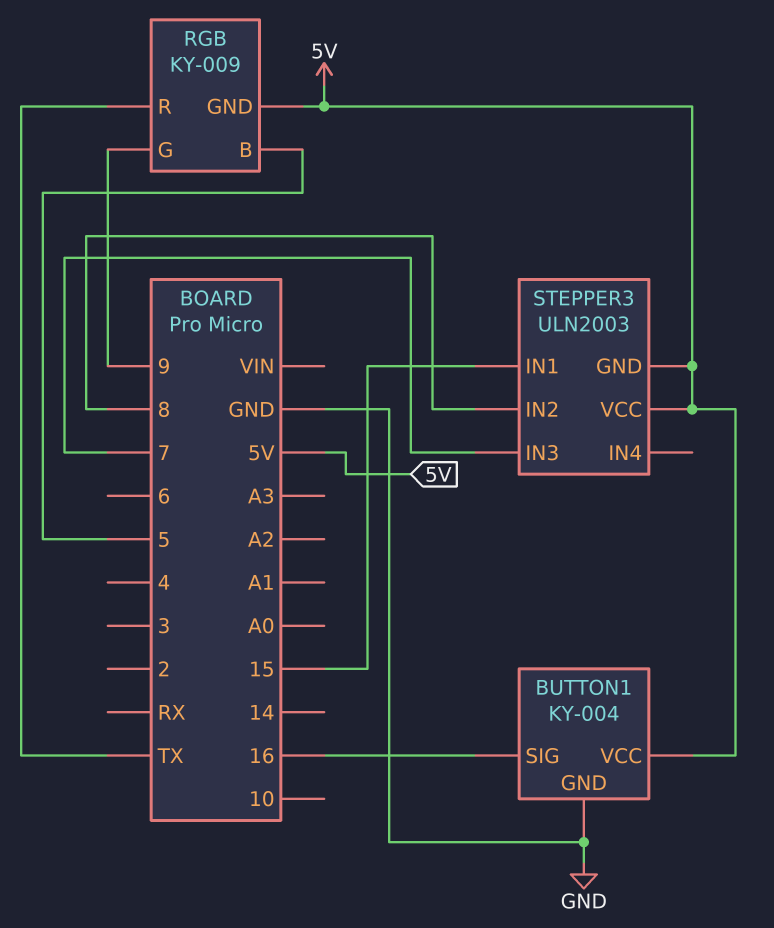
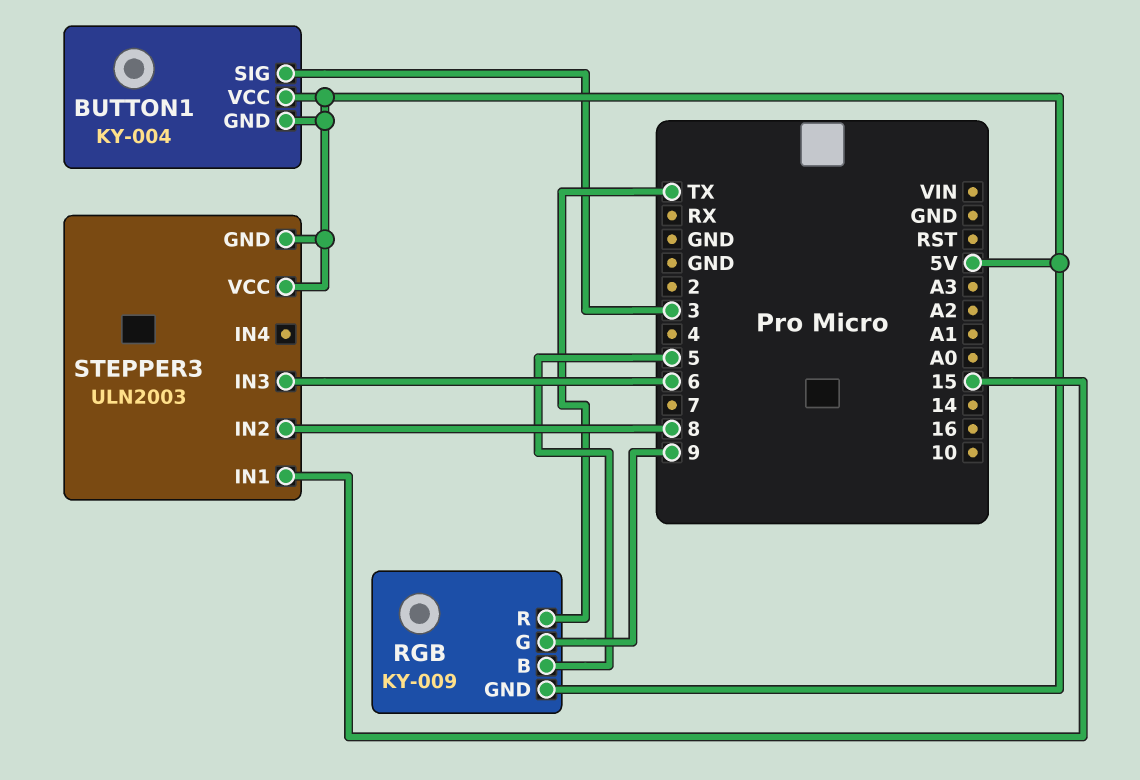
BUTTON1 pin GND: GND -> 5V
BUTTON1 pin SIG: 16 -> 3
STEPPER3 pin IN3: 7 -> 6

